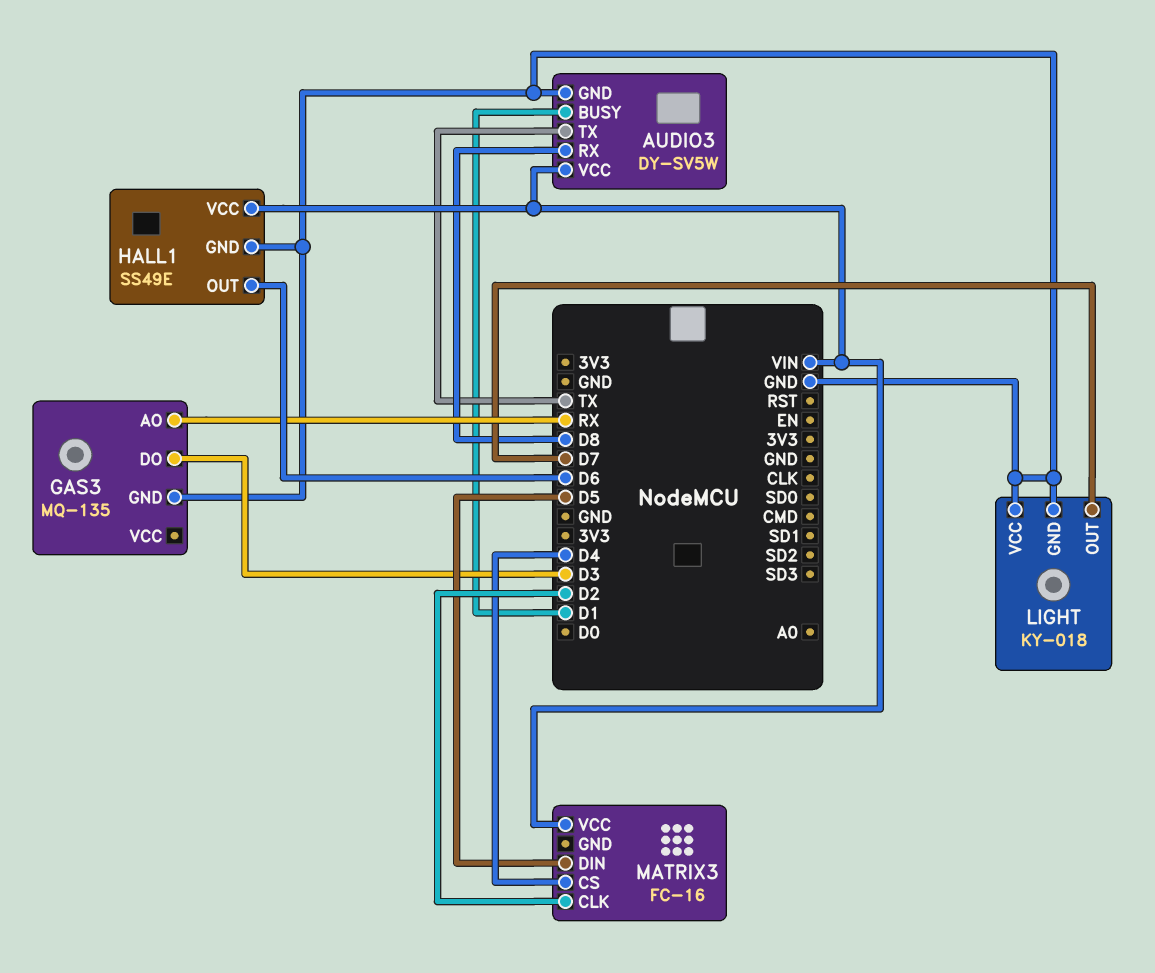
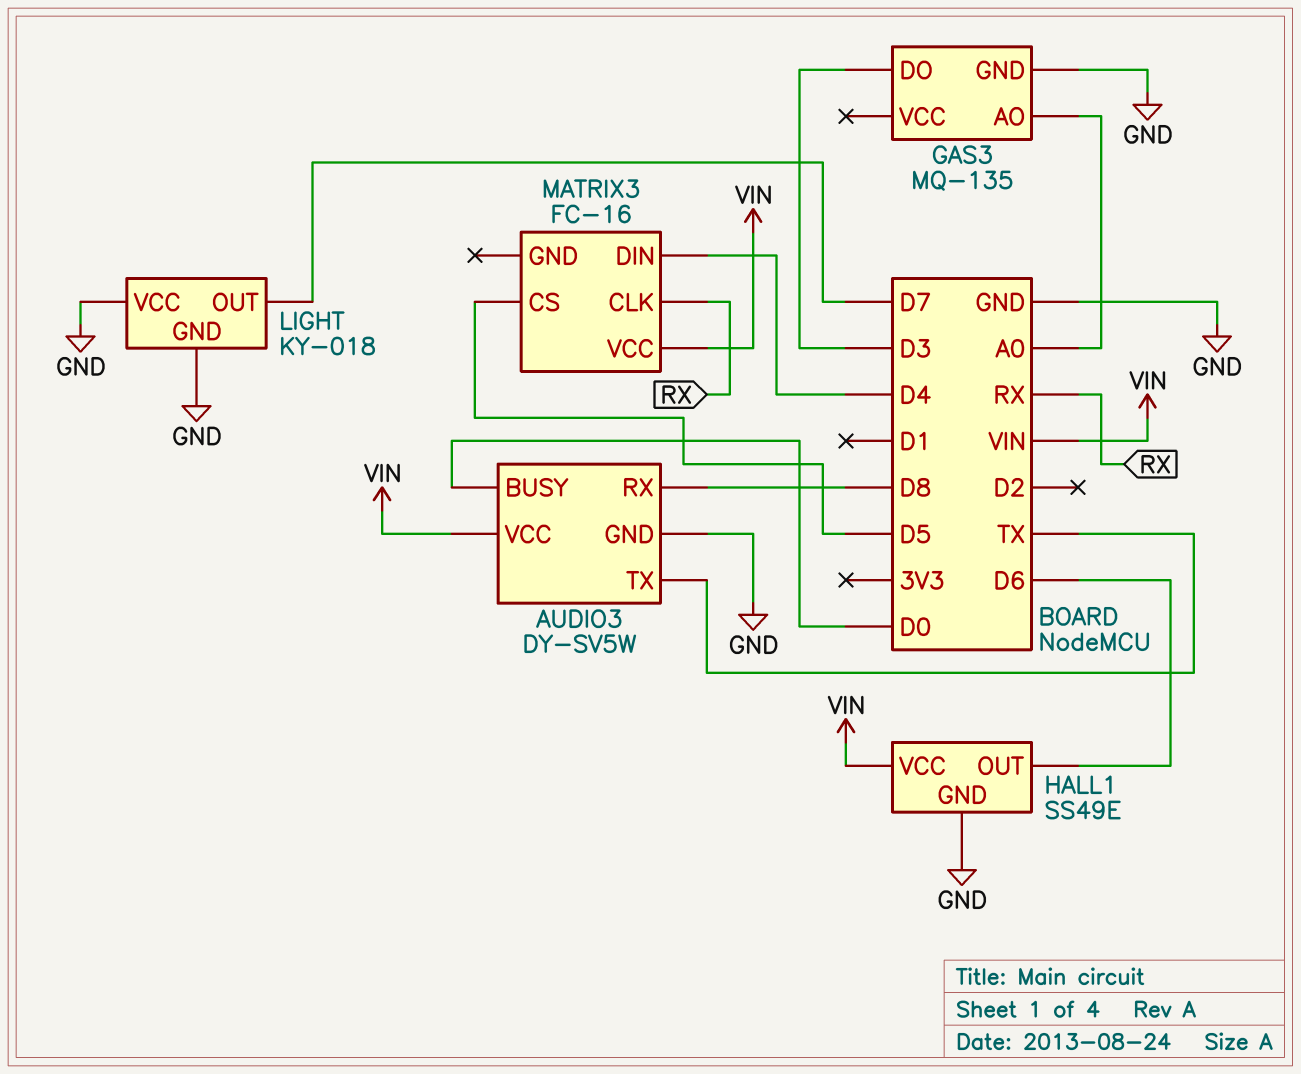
AUDIO3 pin BUSY: D1 -> D0
GAS3 pin AO: RX -> A0
MATRIX3 pin CLK: D2 -> RX
MATRIX3 pin CS: D4 -> D5
MATRIX3 pin DIN: D5 -> D4

